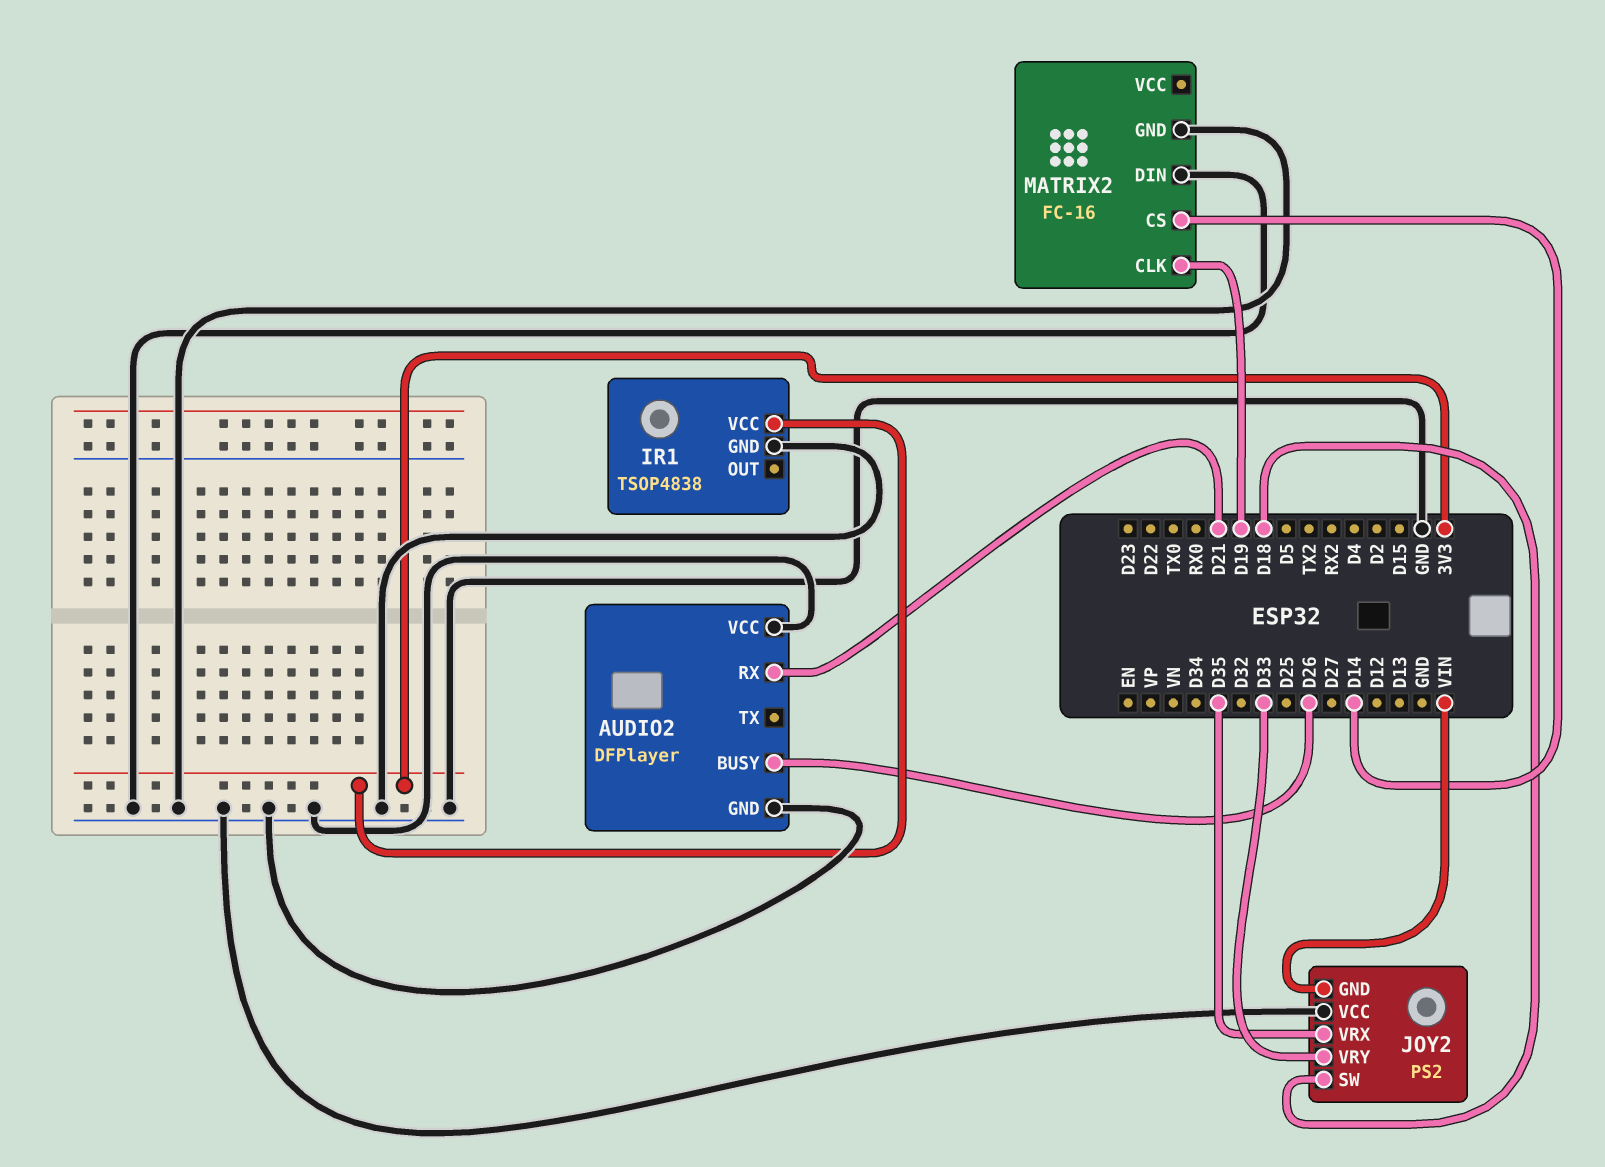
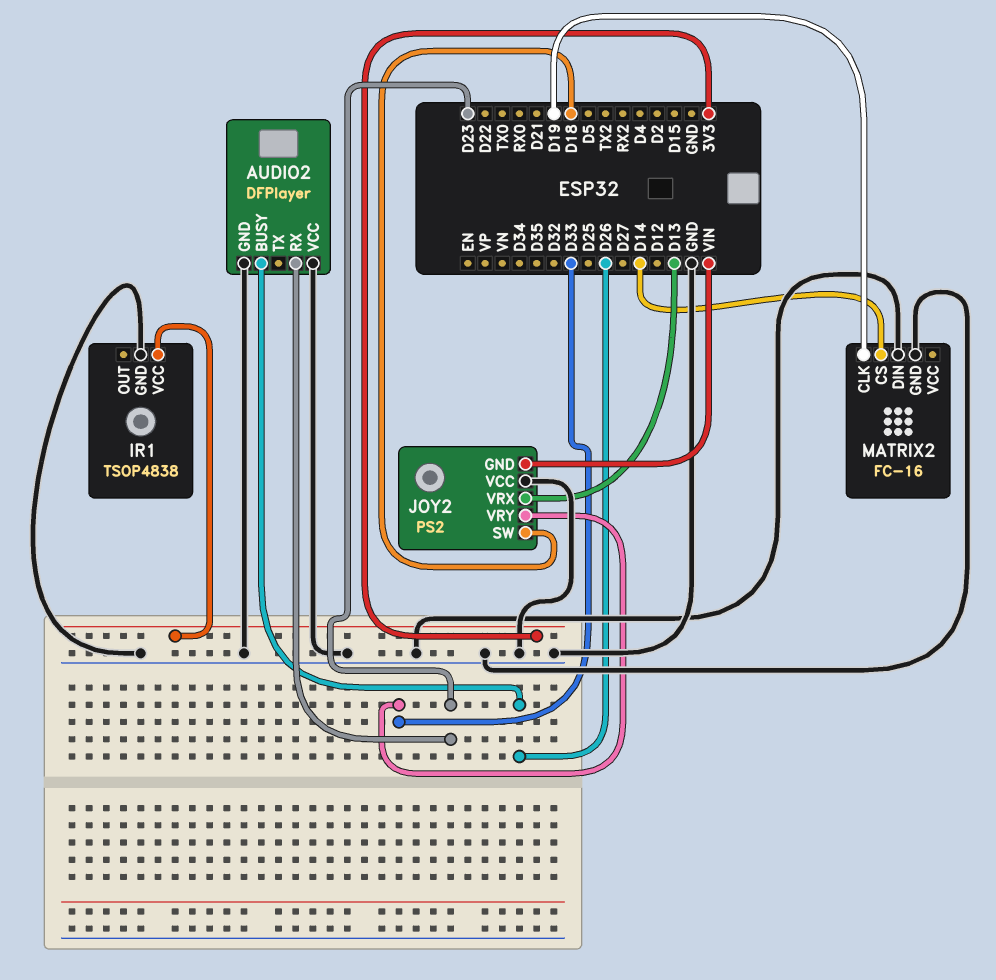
AUDIO2 pin RX: D21 -> D23
JOY2 pin VRX: D35 -> D13

